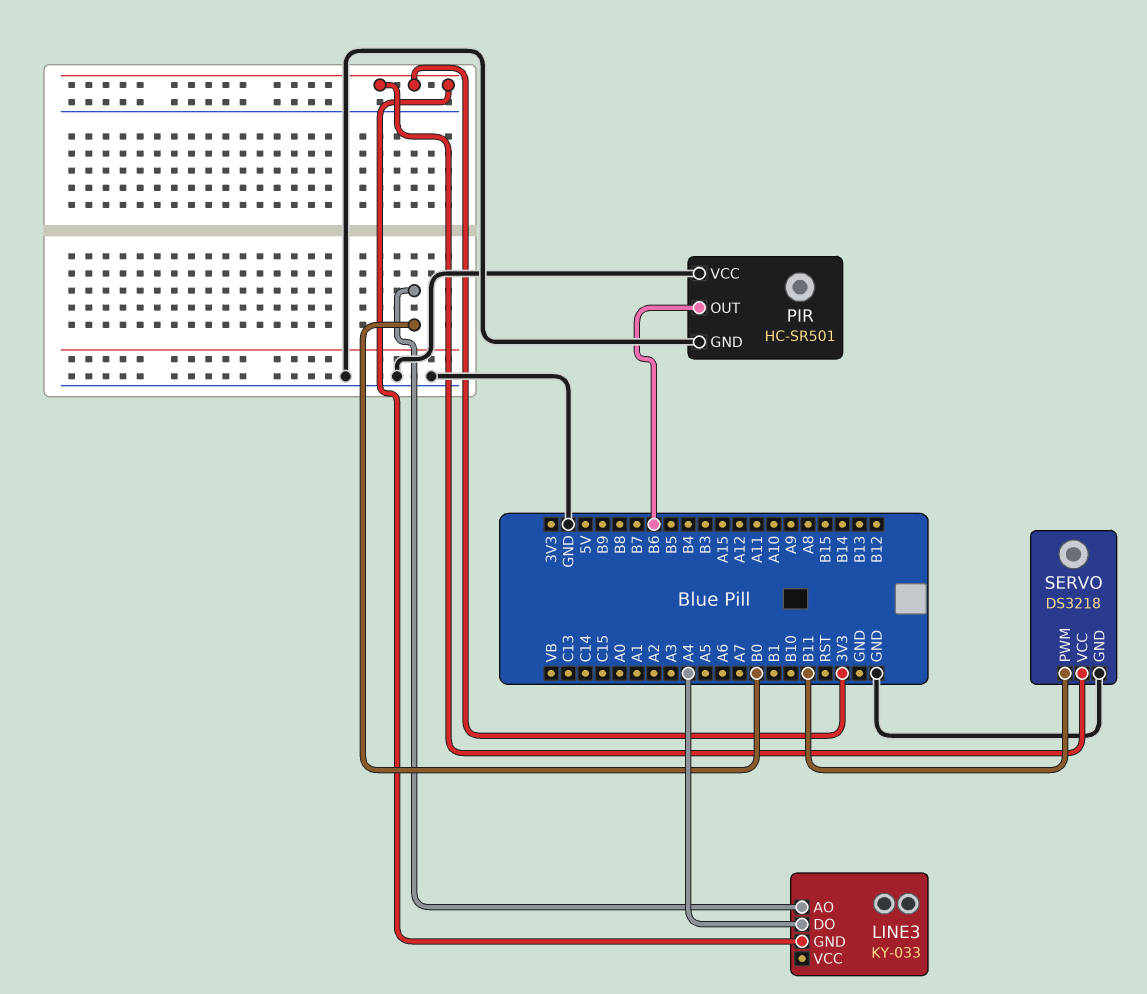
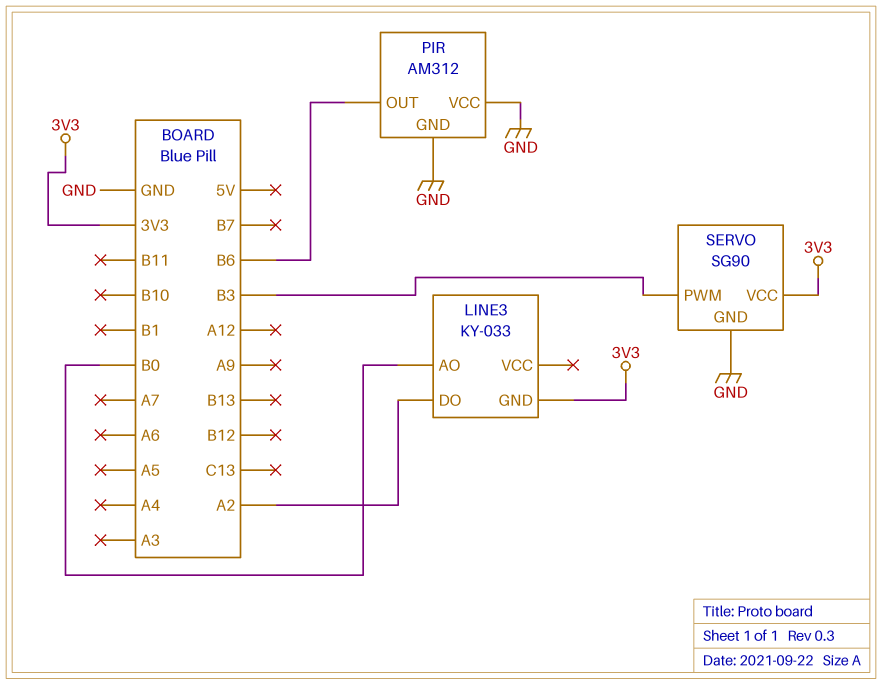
LINE3 pin DO: A4 -> A2
PIR: HC-SR501 -> AM312
SERVO: DS3218 -> SG90
SERVO pin PWM: B11 -> B3

